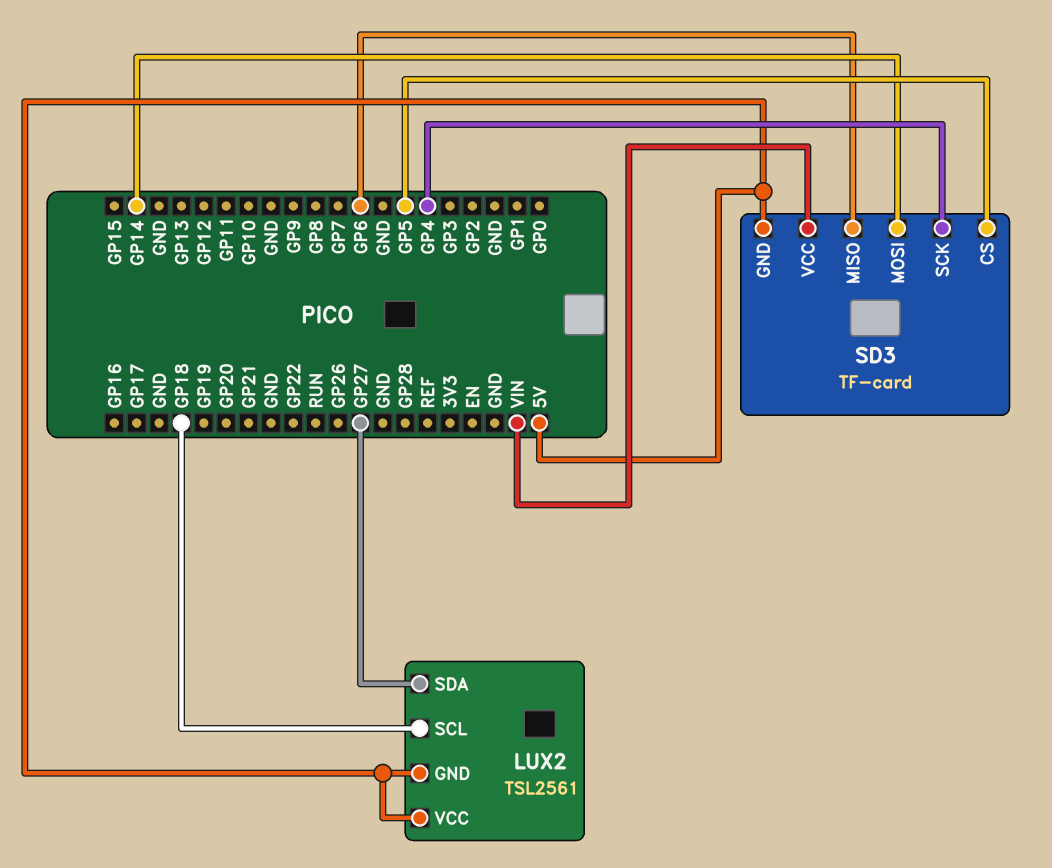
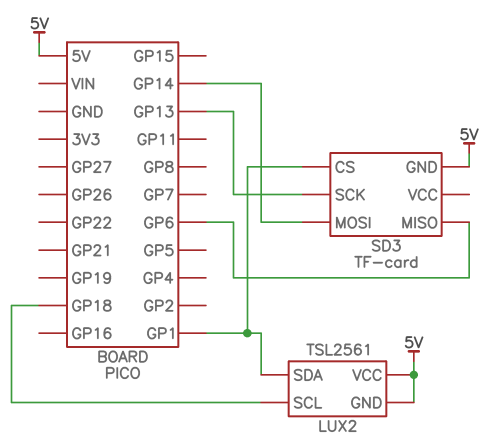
LUX2 pin SDA: GP27 -> GP1
SD3 pin CS: GP5 -> GP1
SD3 pin SCK: GP4 -> GP13
SD3 pin VCC: VIN -> none

